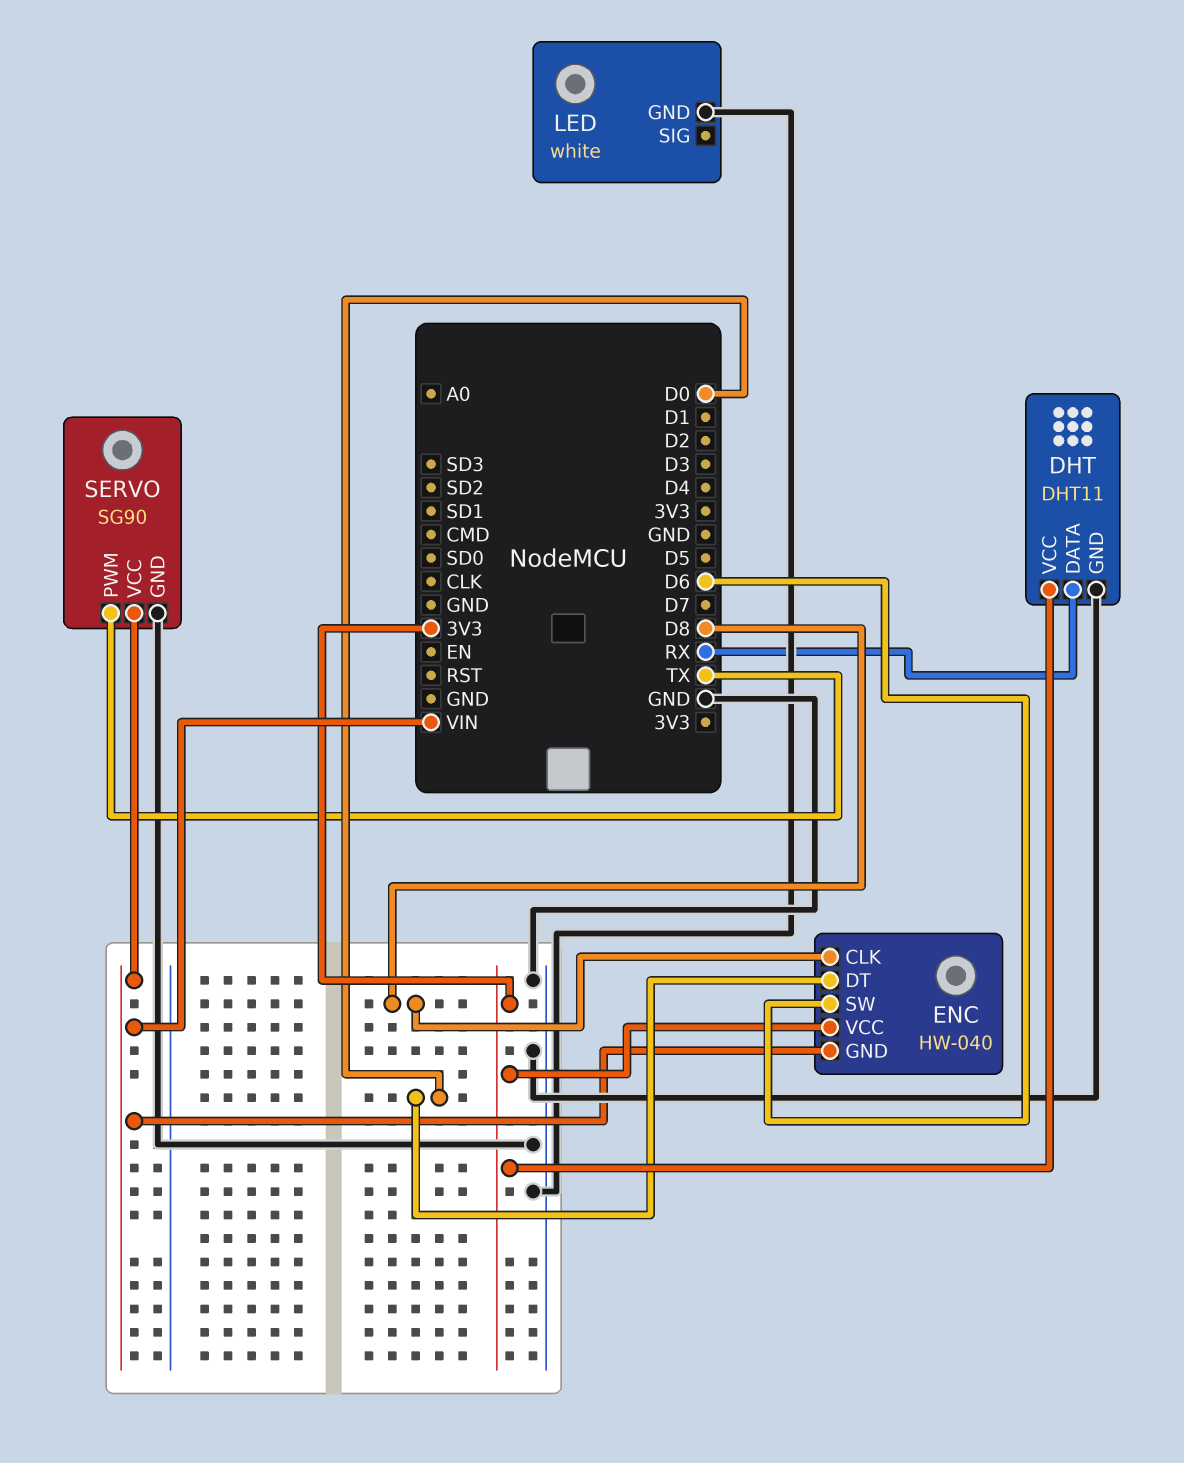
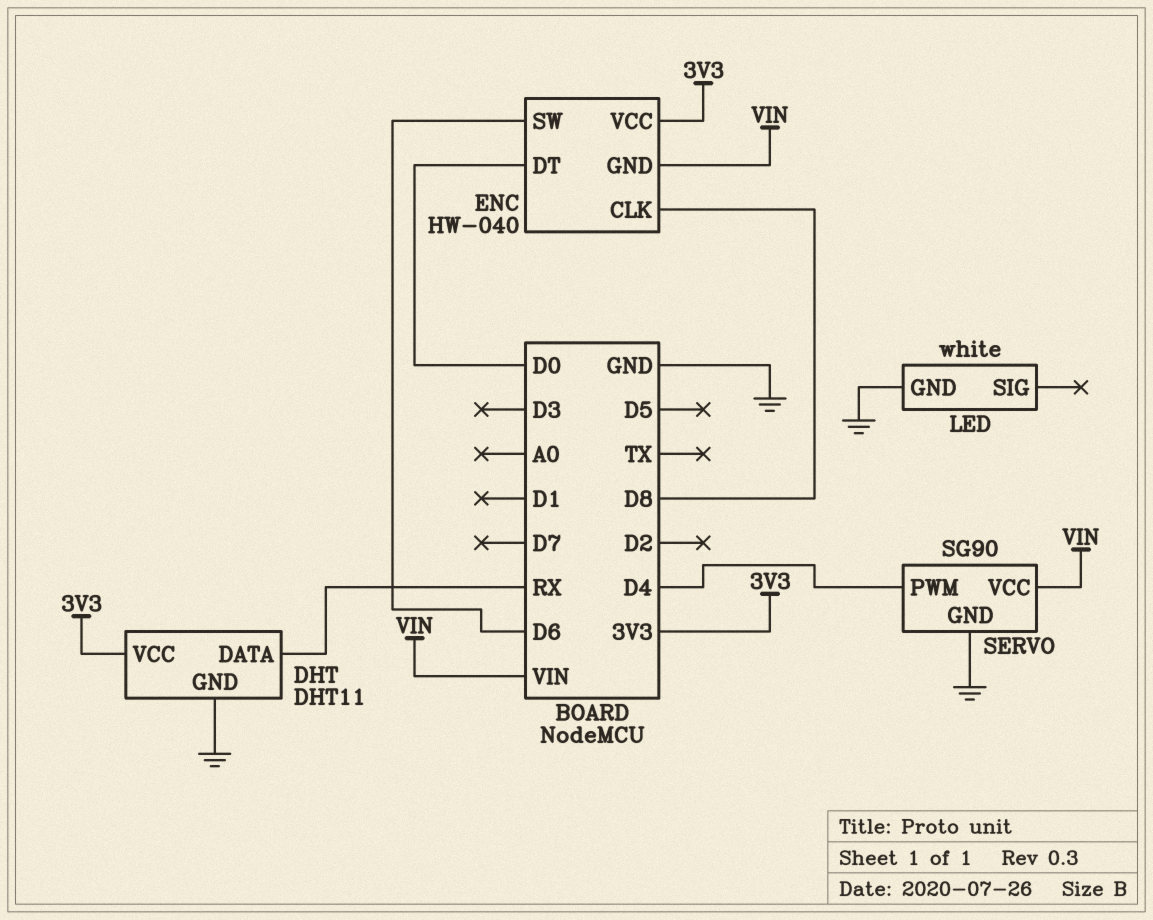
SERVO pin PWM: TX -> D4

